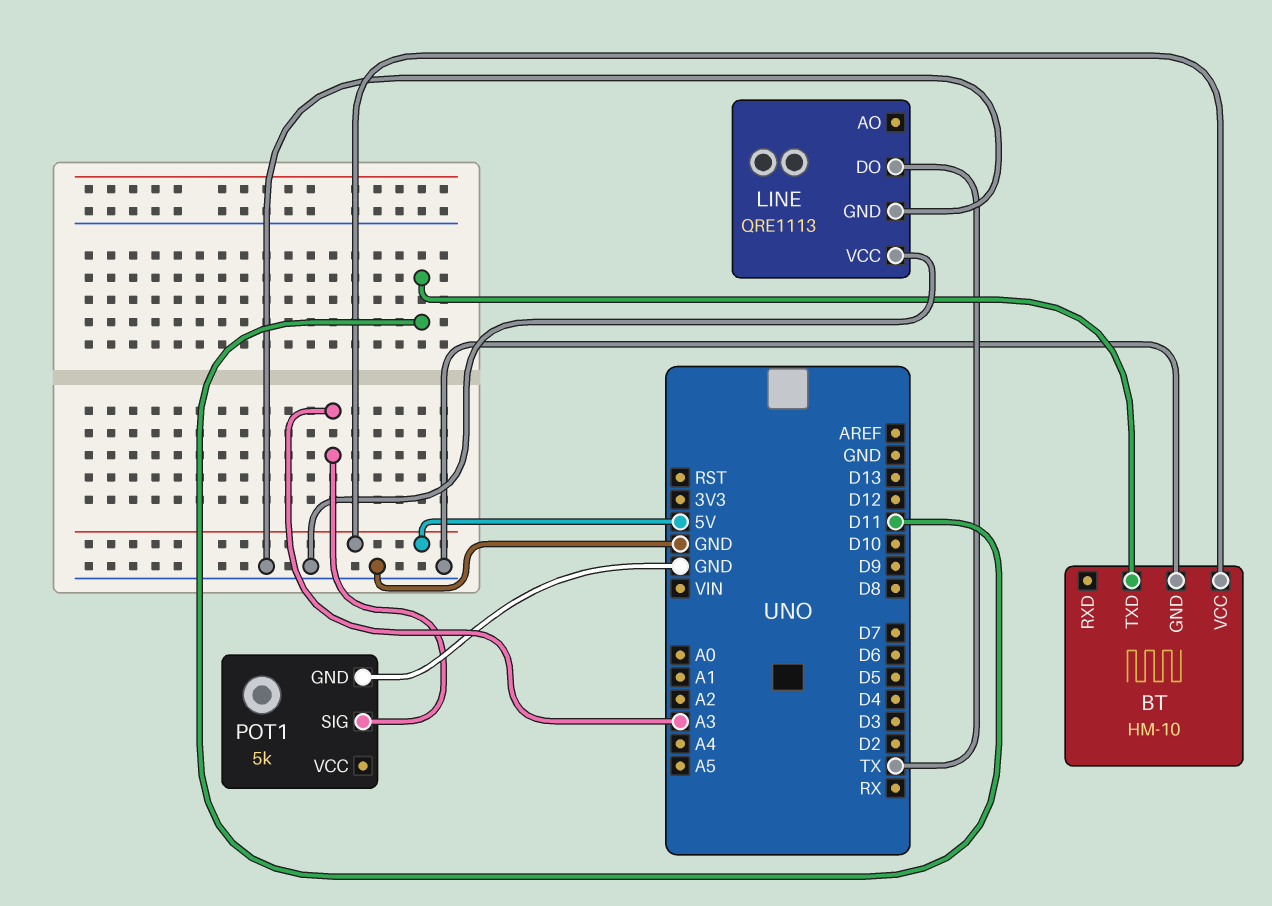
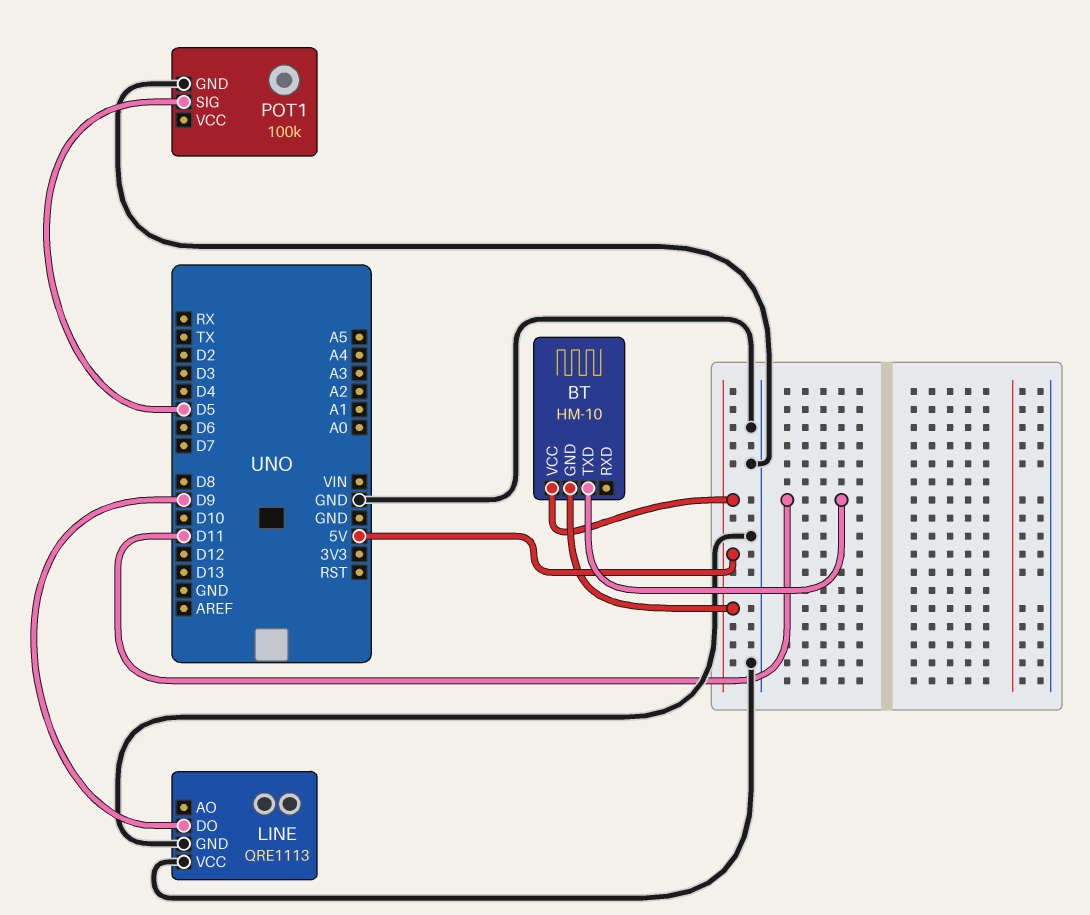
BT pin GND: GND -> 5V
LINE pin DO: TX -> D9
POT1: 5k -> 100k
POT1 pin SIG: A3 -> D5

